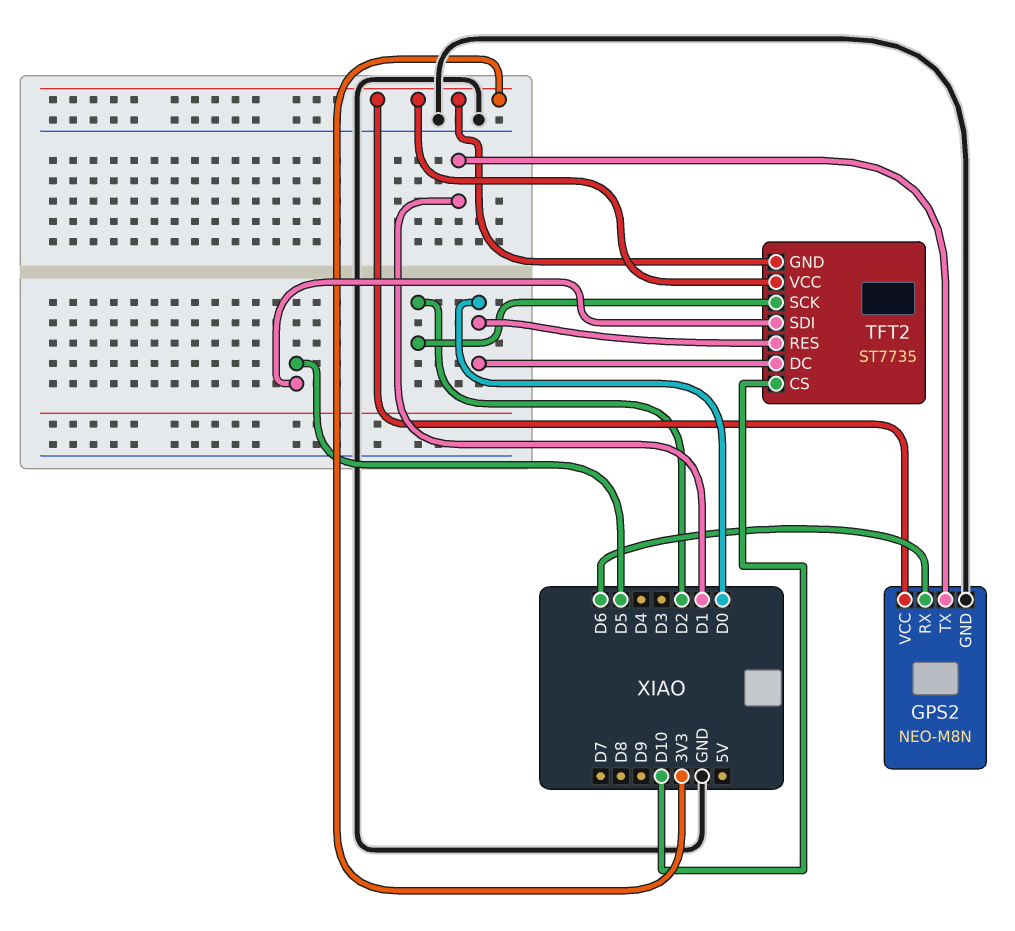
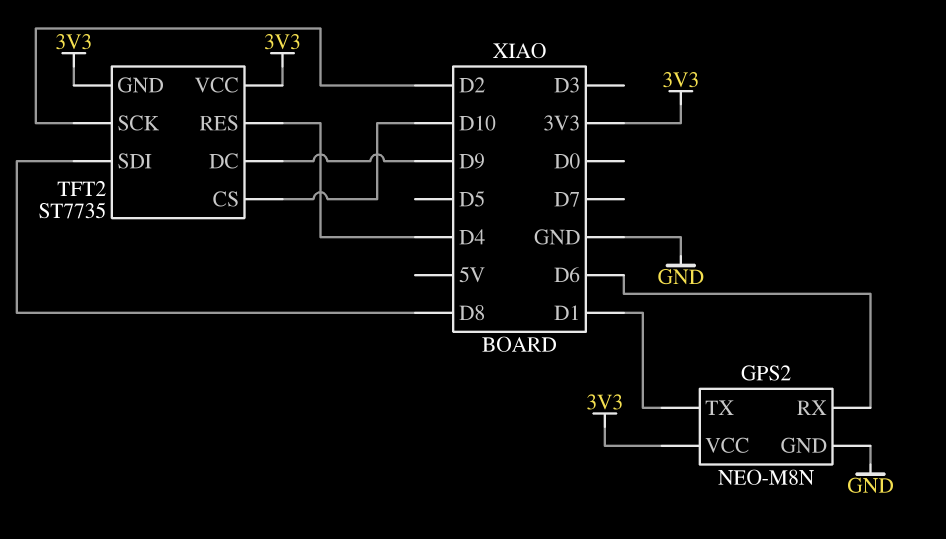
TFT2 pin DC: D0 -> D9
TFT2 pin RES: D0 -> D4
TFT2 pin SDI: D5 -> D8

